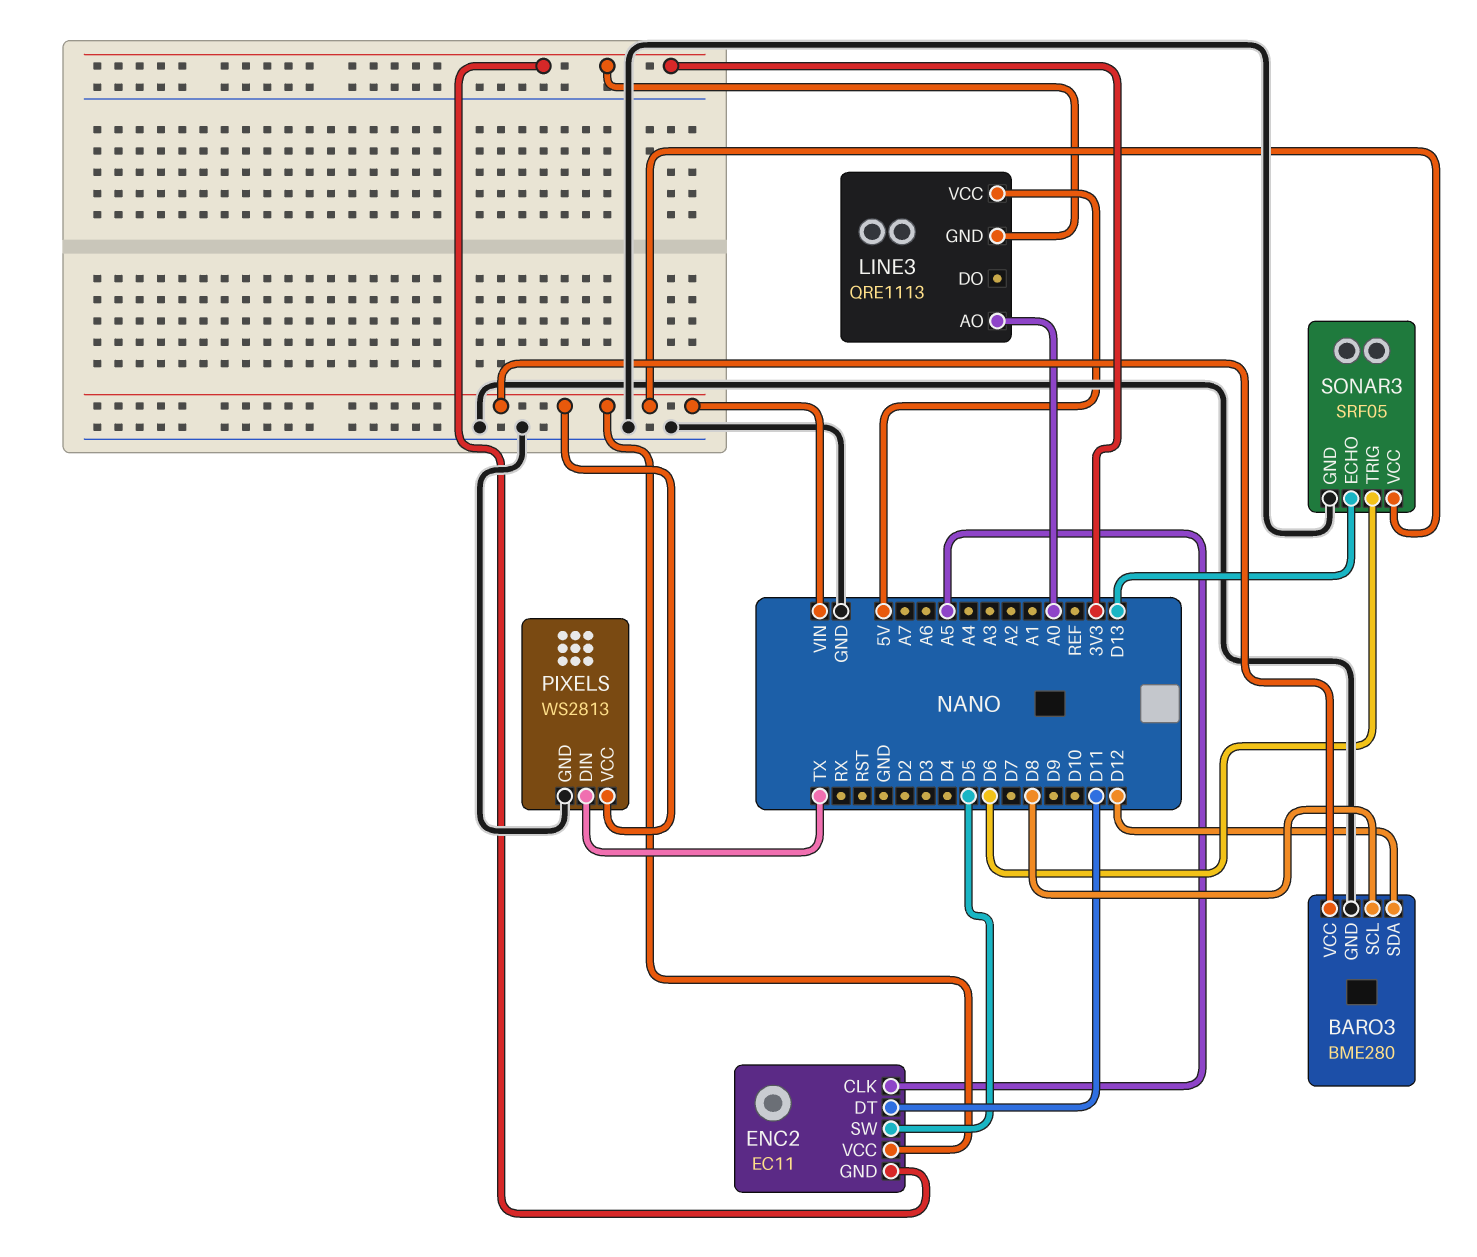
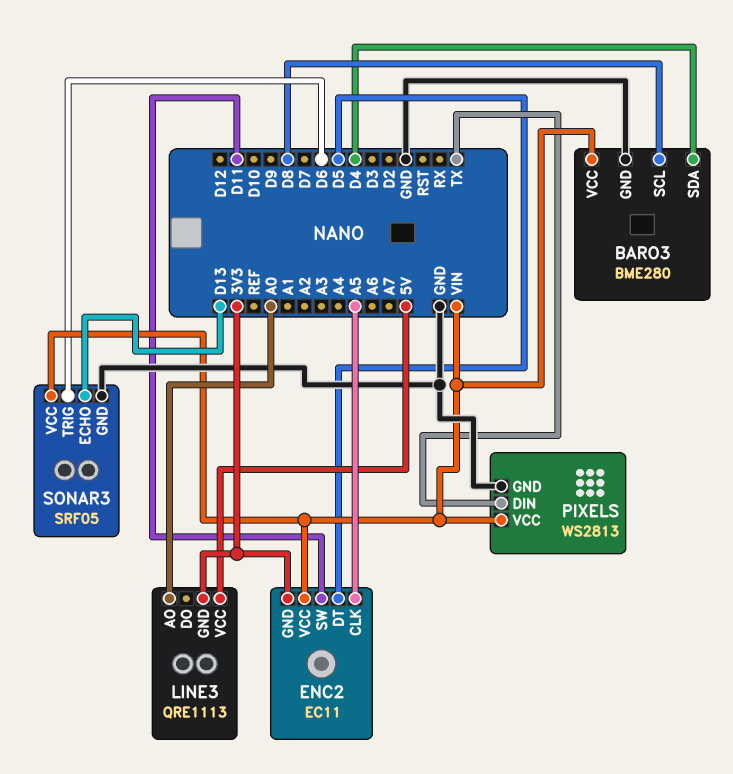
BARO3 pin SDA: D12 -> D4
ENC2 pin DT: D11 -> D5
ENC2 pin SW: D5 -> D11

